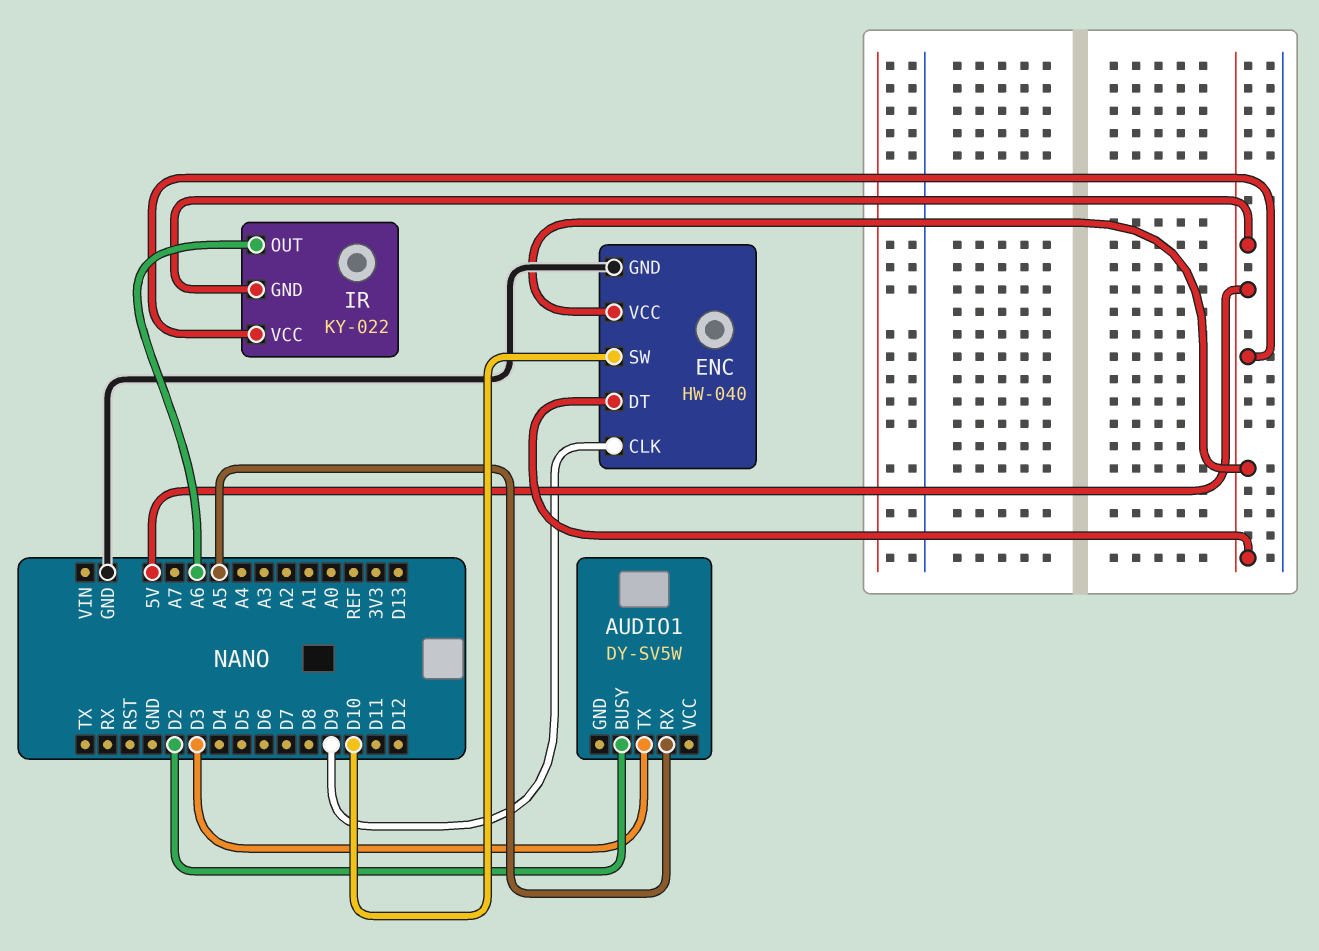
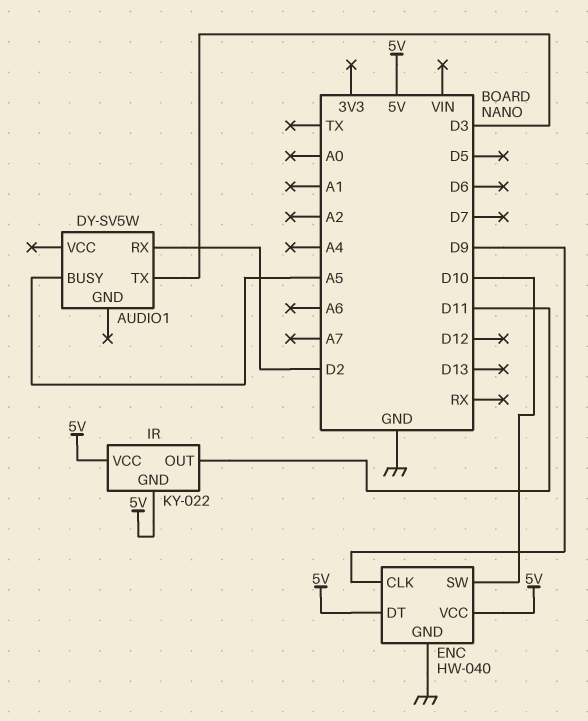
AUDIO1 pin BUSY: D2 -> A5
AUDIO1 pin RX: A5 -> D2
IR pin OUT: A6 -> D11

